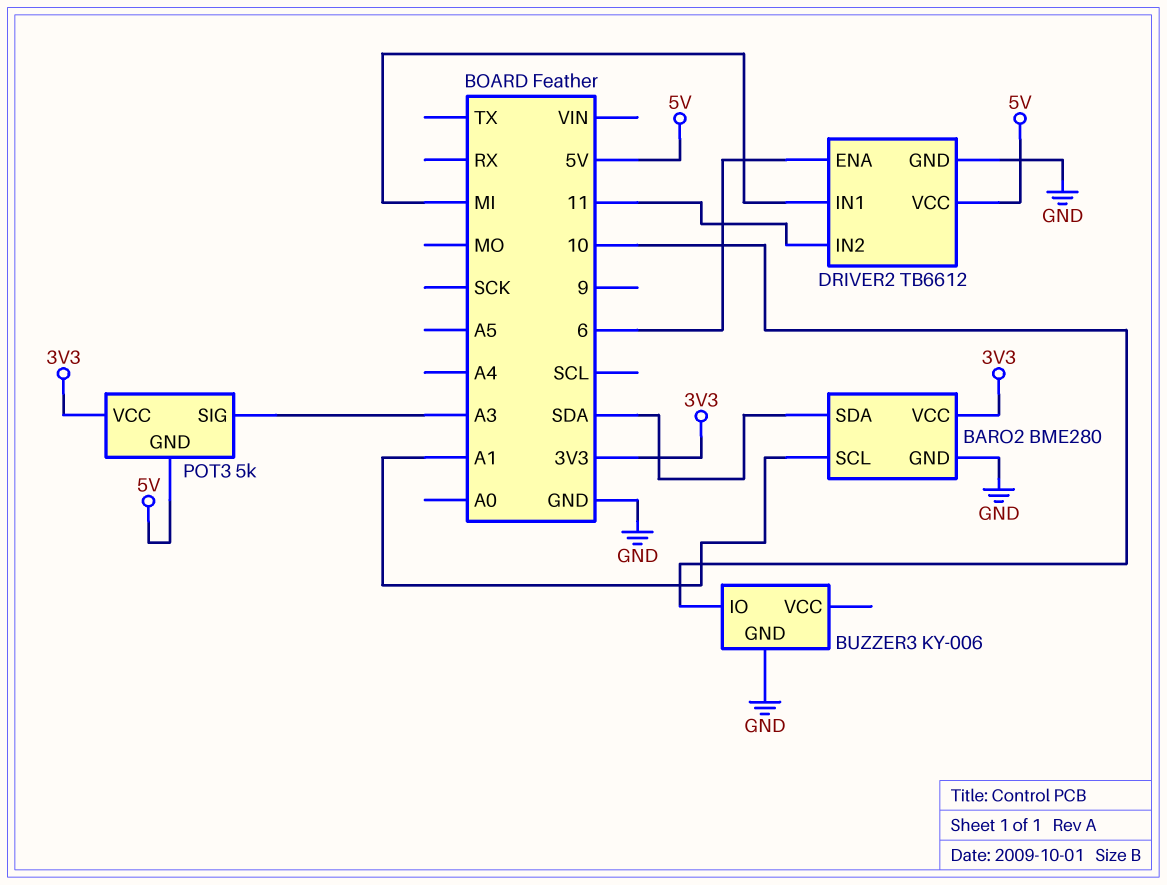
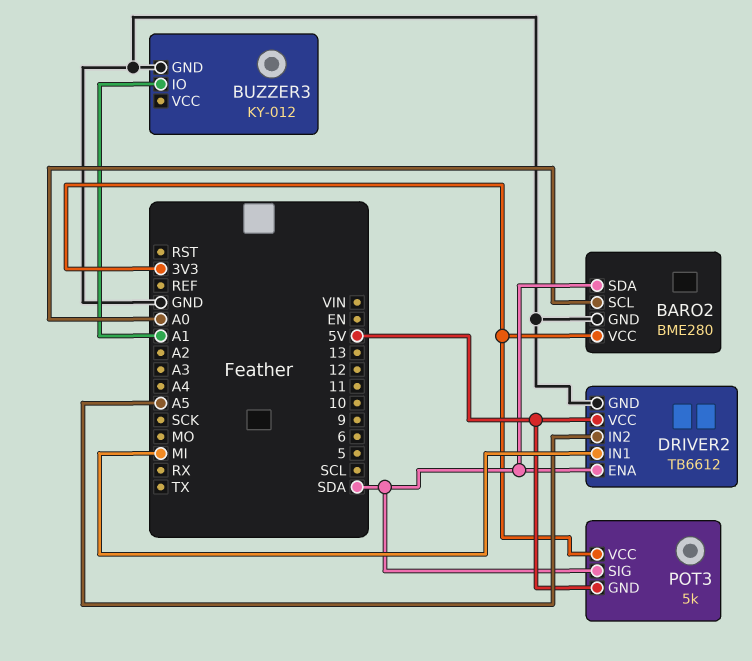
BARO2 pin SCL: A1 -> A0
BUZZER3: KY-006 -> KY-012
BUZZER3 pin IO: 10 -> A1
DRIVER2 pin ENA: 6 -> SDA
DRIVER2 pin IN2: 11 -> A5
POT3 pin SIG: A3 -> SDA

